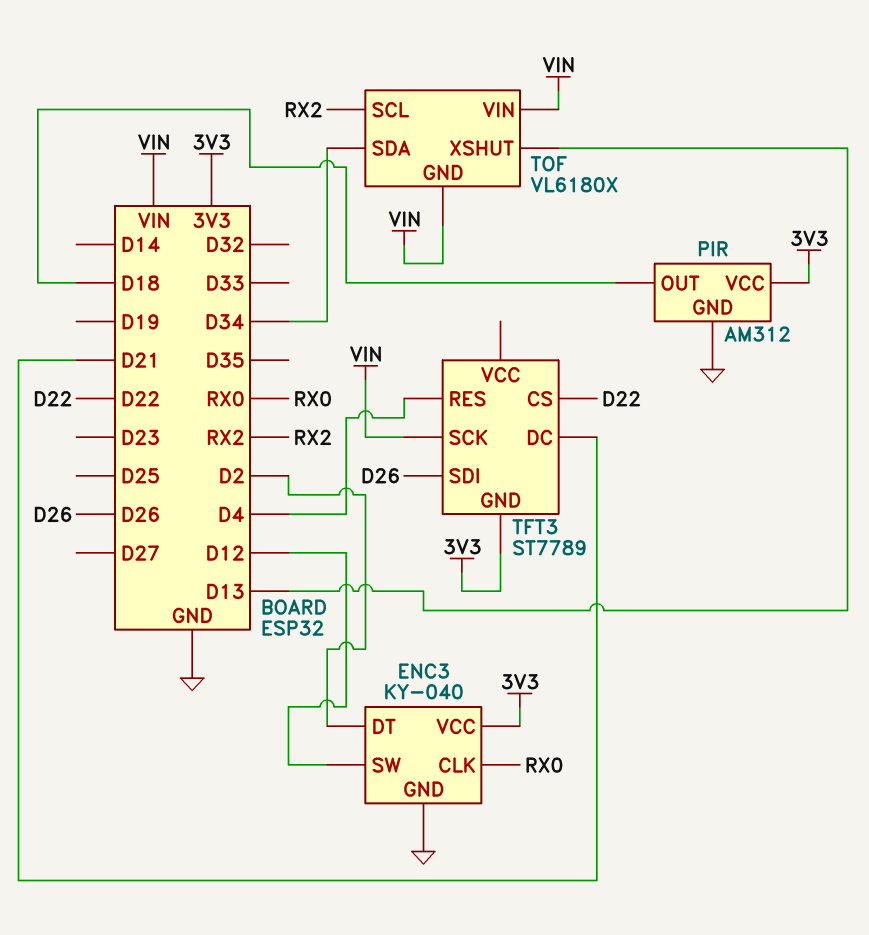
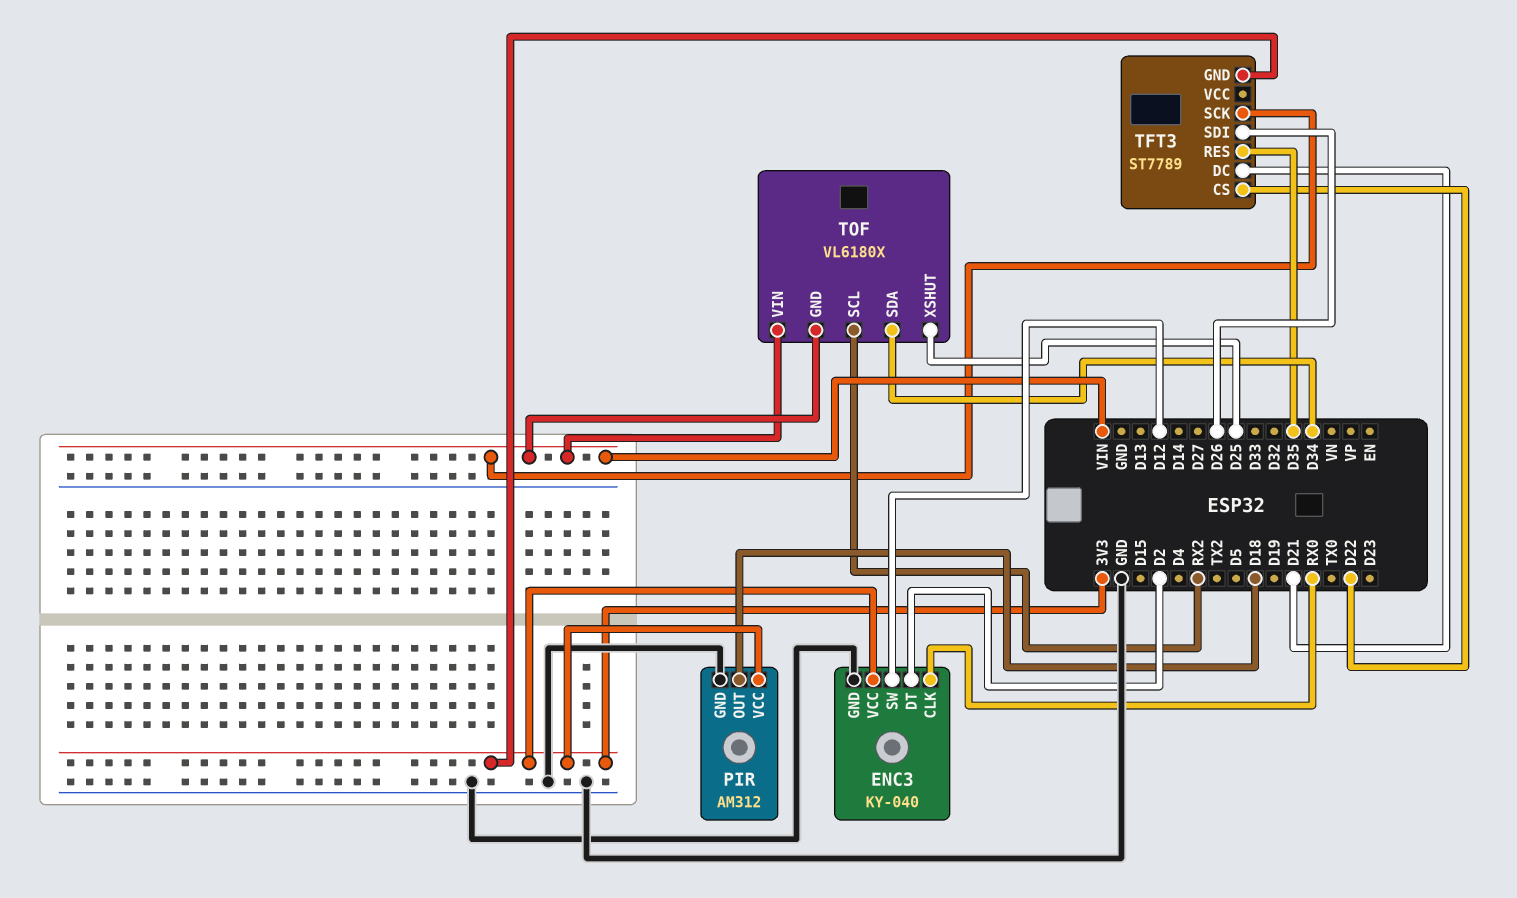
TFT3 pin RES: D4 -> D35
TOF pin XSHUT: D13 -> D25

